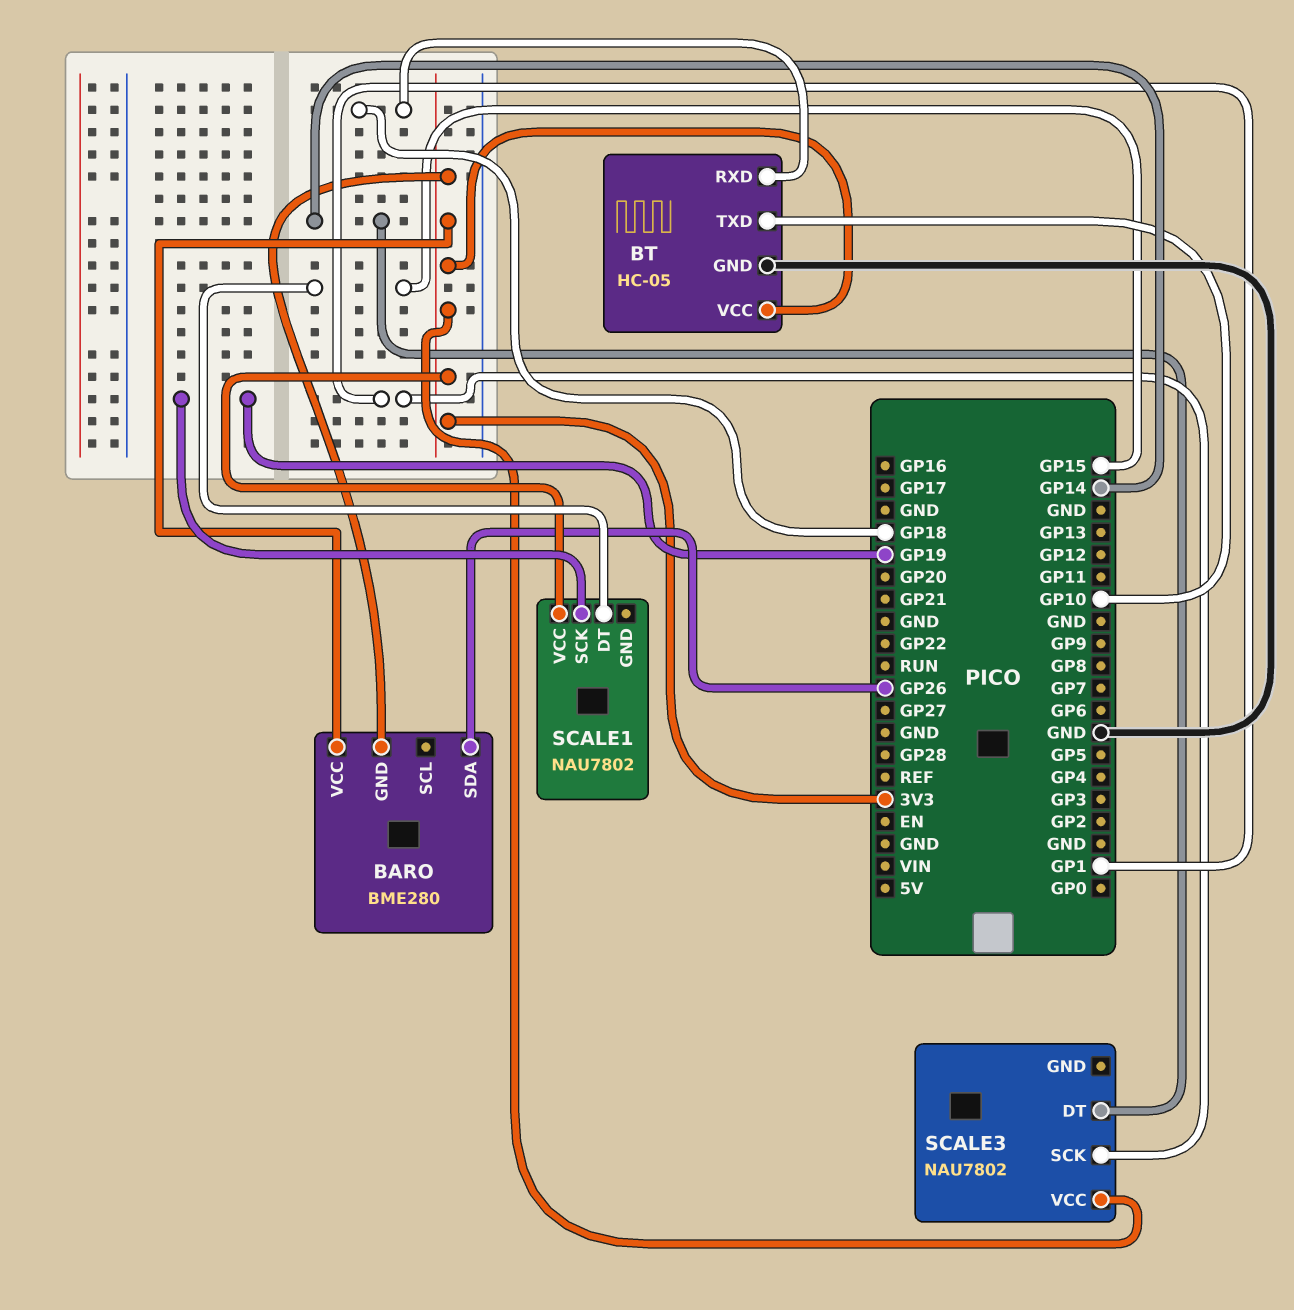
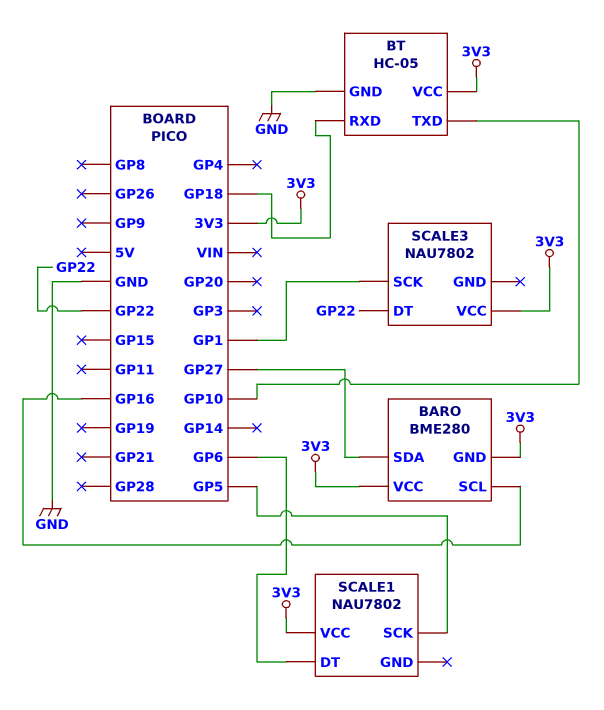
BARO pin SCL: none -> GP16
BARO pin SDA: GP26 -> GP27
SCALE1 pin DT: GP15 -> GP6
SCALE1 pin SCK: GP19 -> GP5
SCALE3 pin DT: GP14 -> GP22

